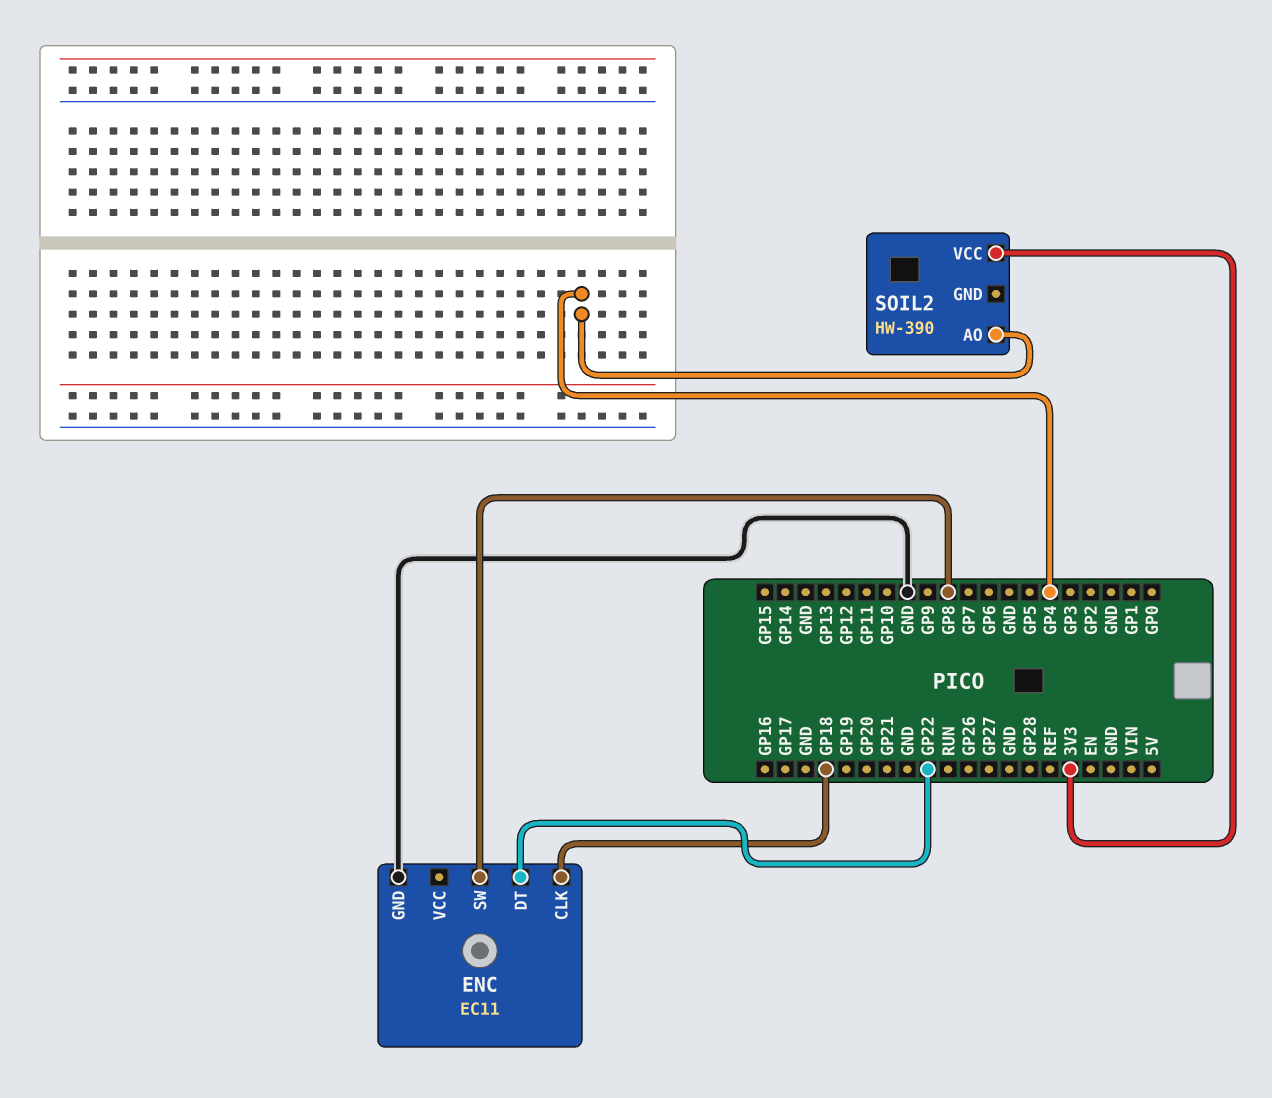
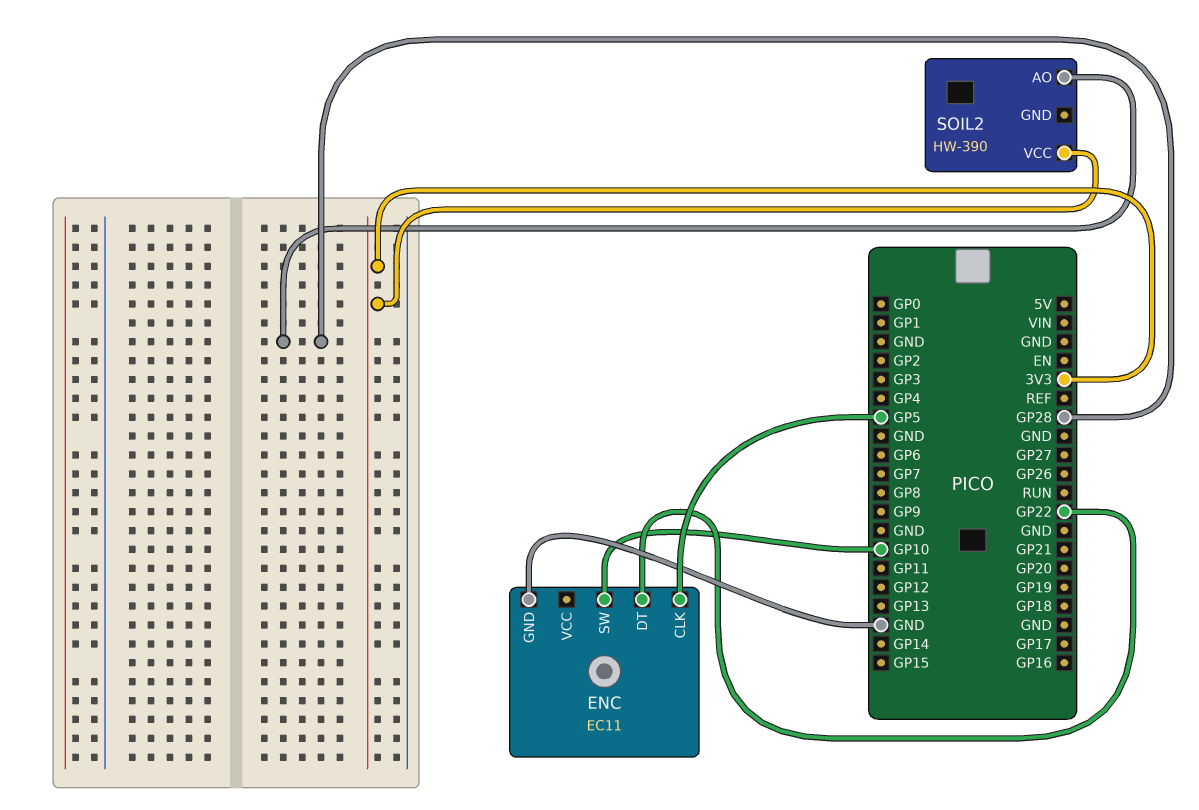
ENC pin CLK: GP18 -> GP5
ENC pin SW: GP8 -> GP10
SOIL2 pin AO: GP4 -> GP28

